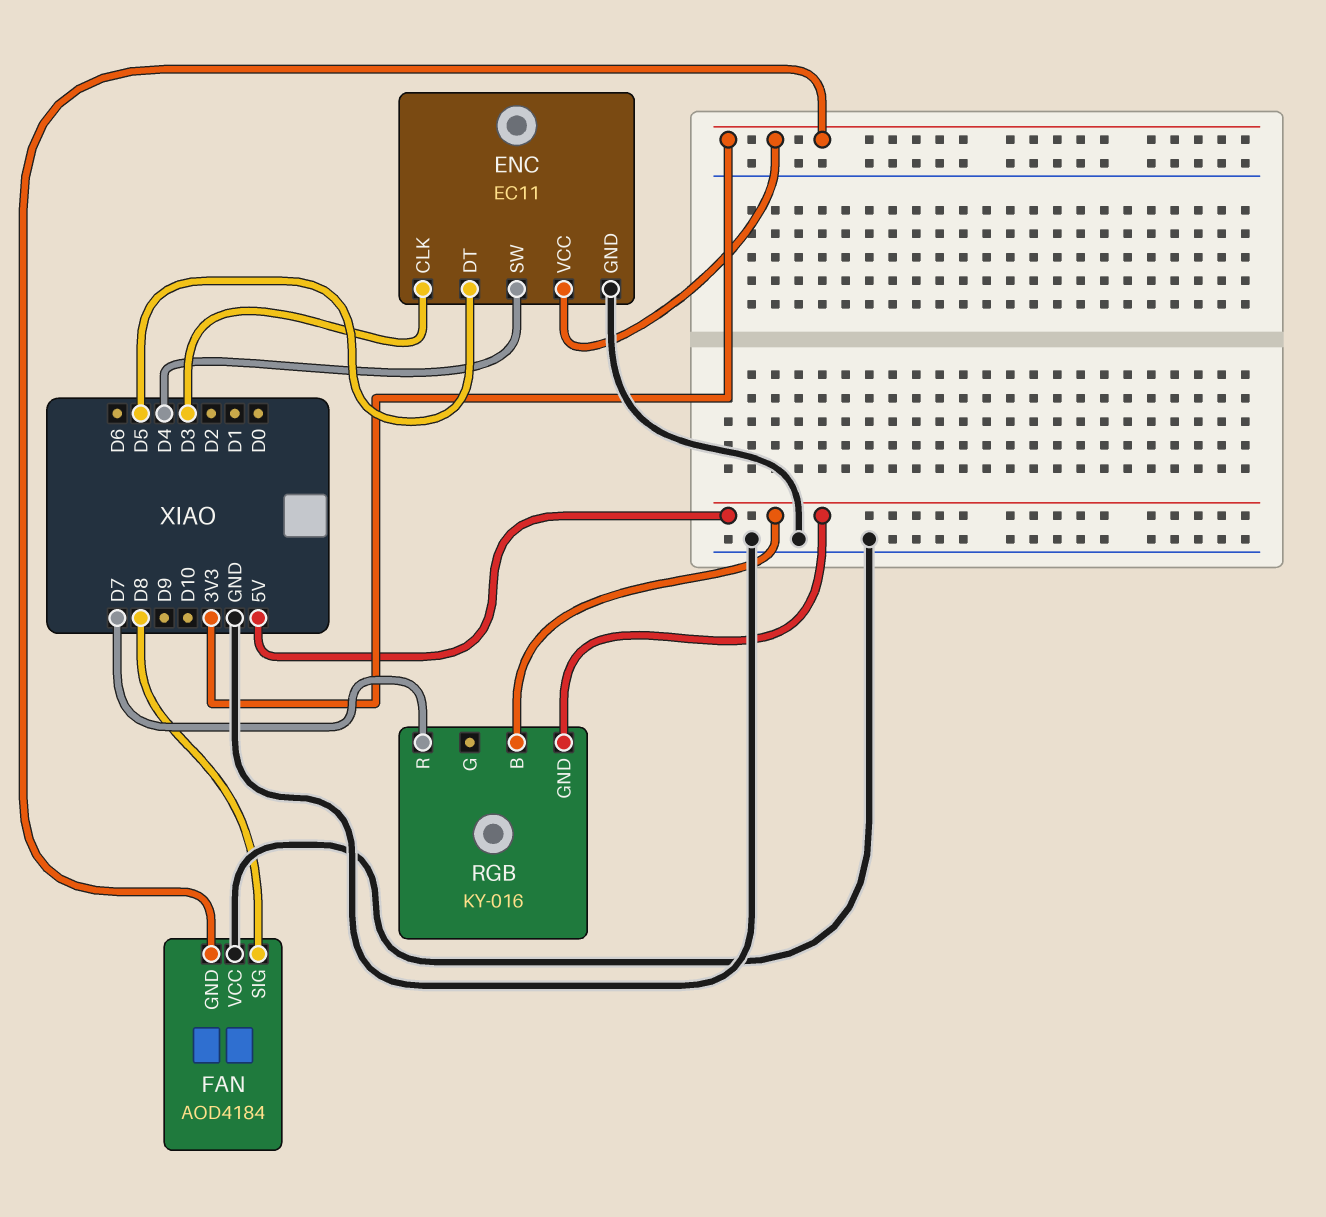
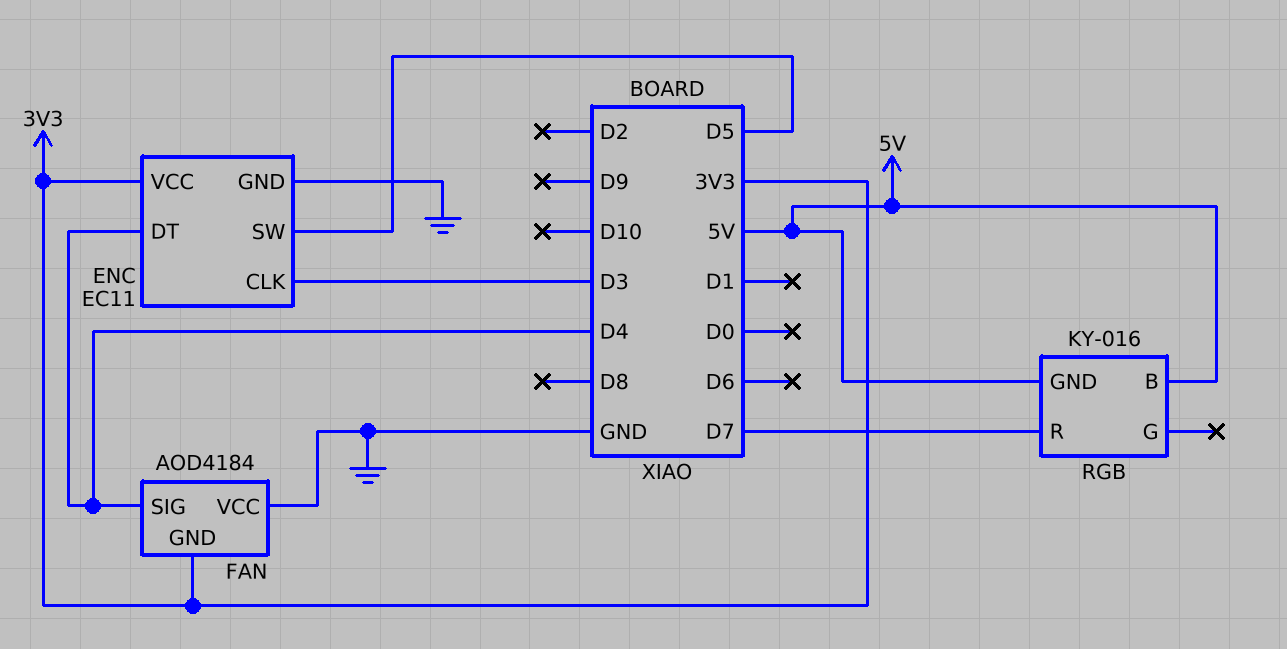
ENC pin DT: D5 -> D4
ENC pin SW: D4 -> D5
FAN pin SIG: D8 -> D4

